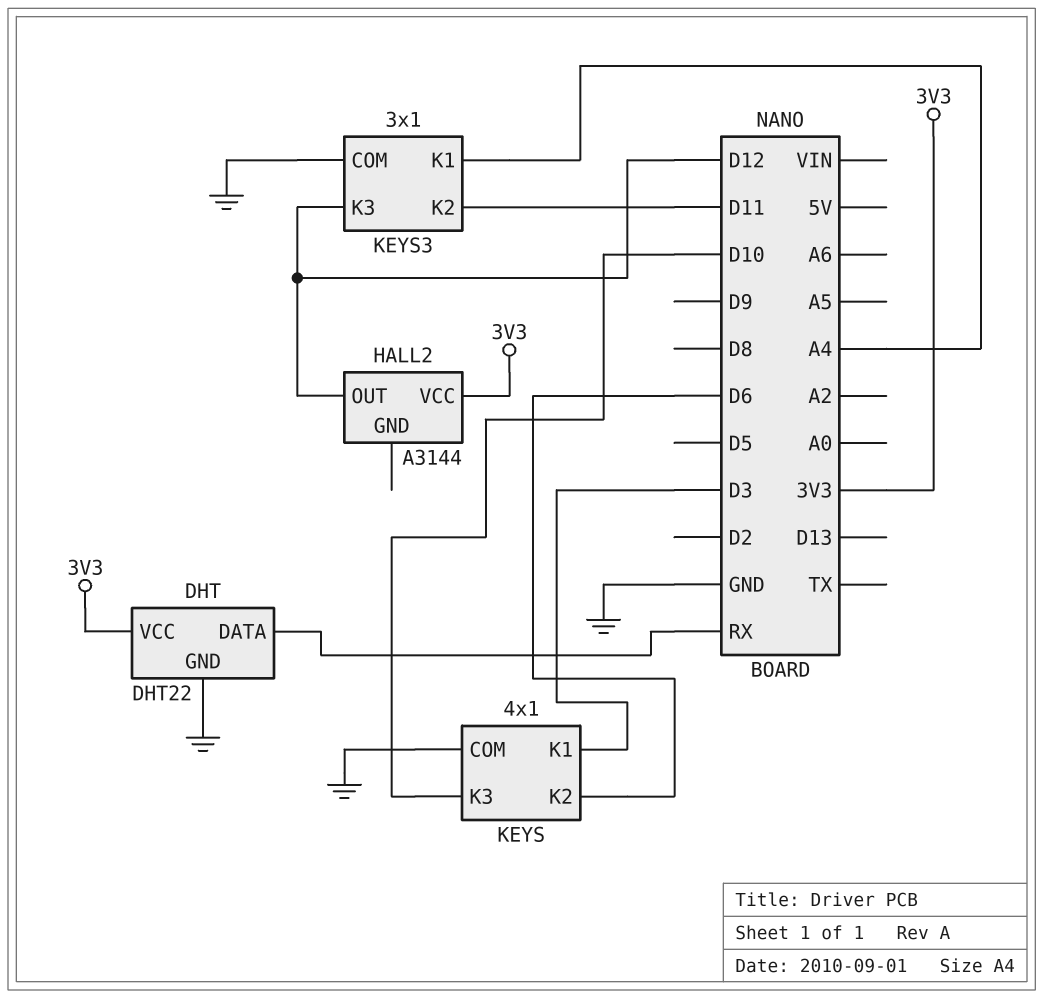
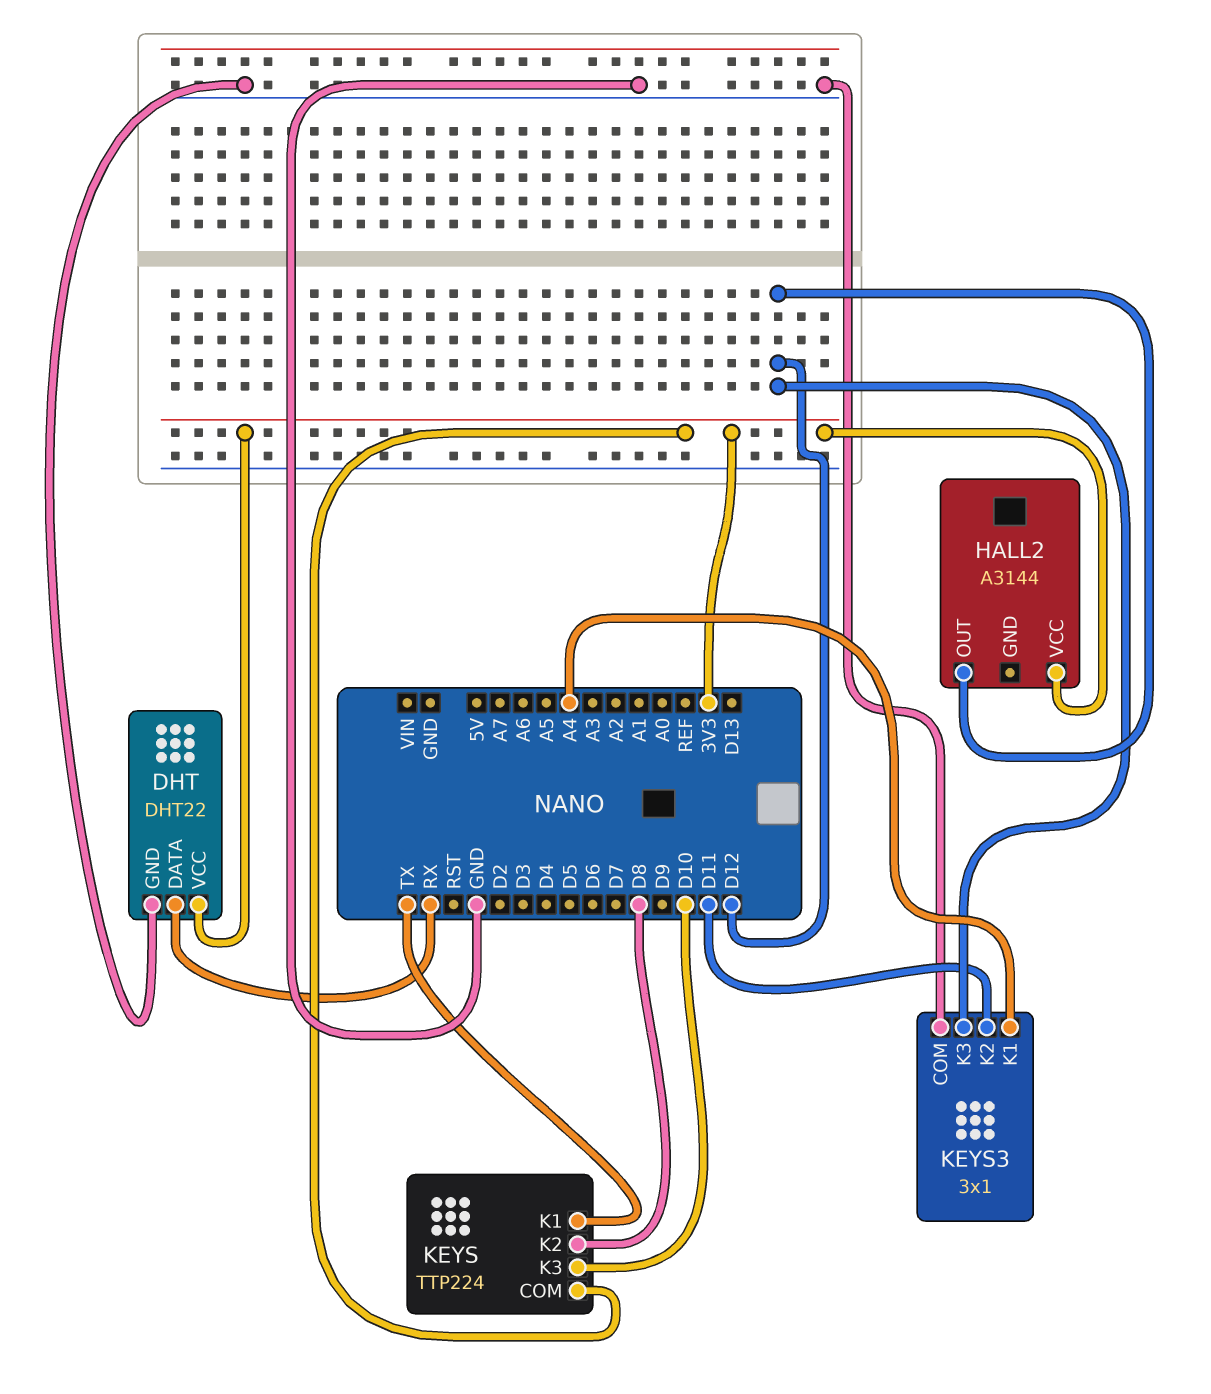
KEYS: 4x1 -> TTP224
KEYS pin COM: GND -> 3V3
KEYS pin K1: D3 -> TX
KEYS pin K2: D6 -> D8

